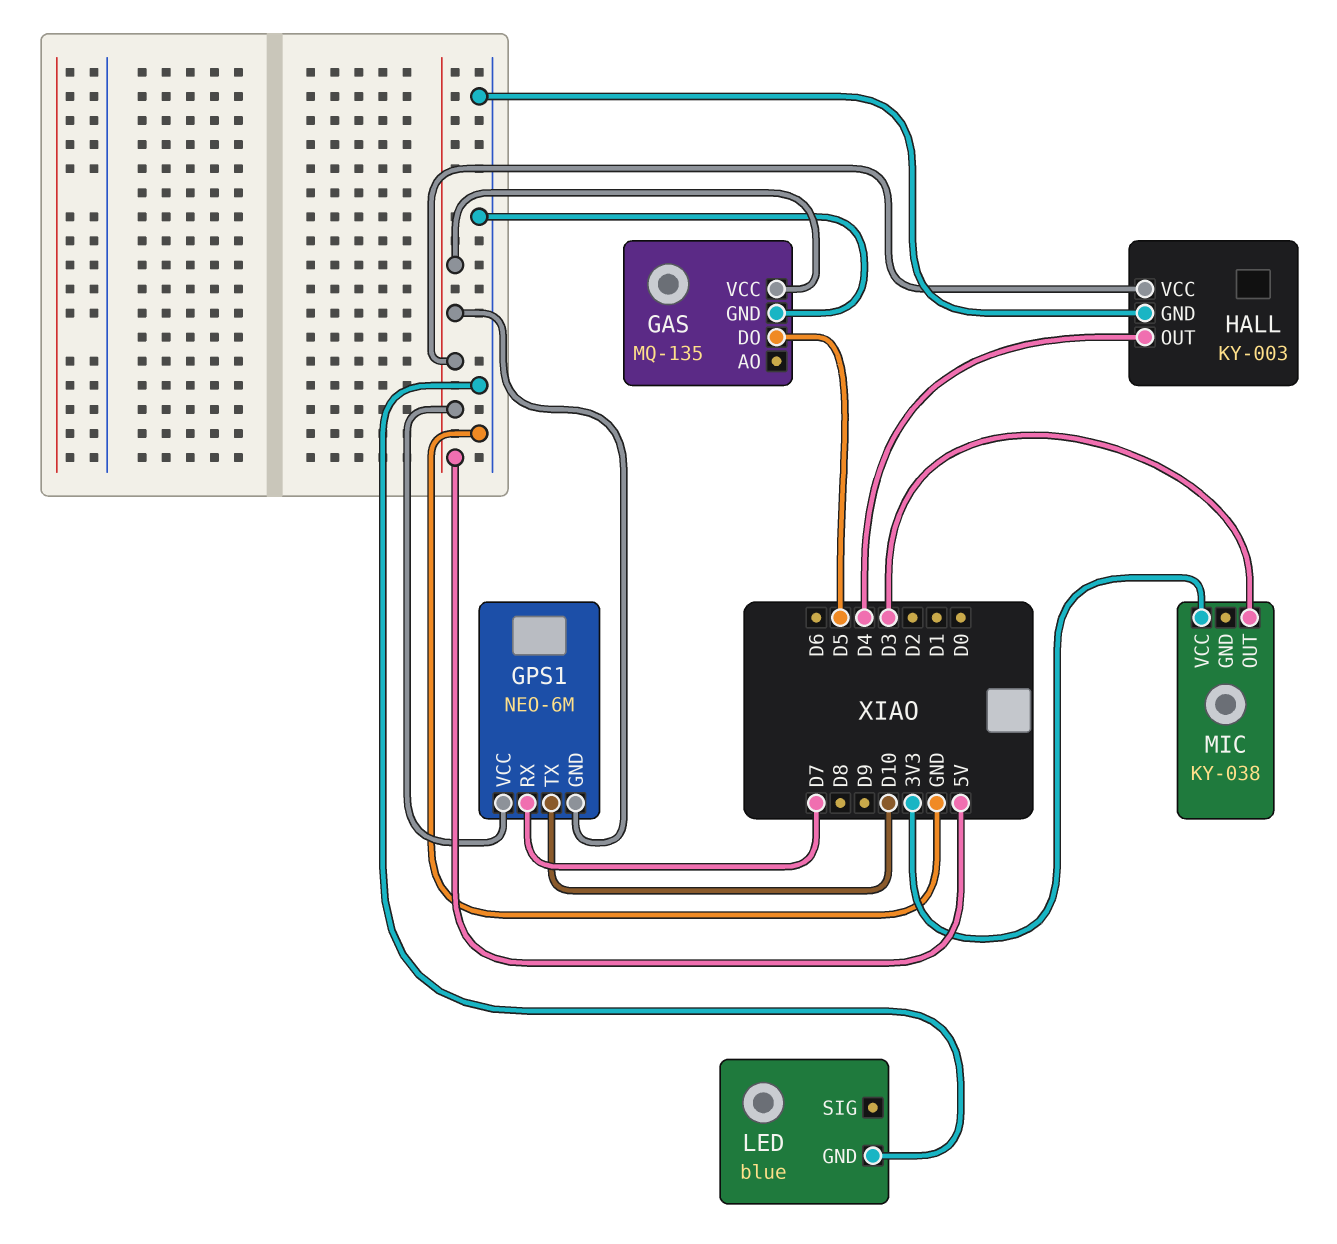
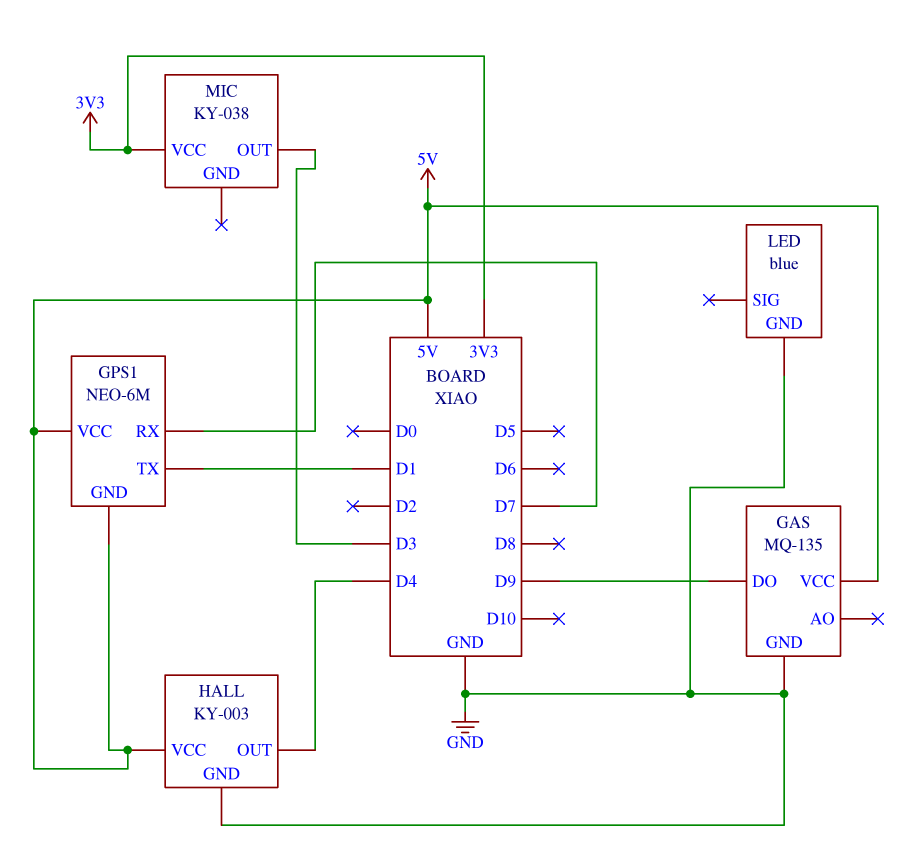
GAS pin DO: D5 -> D9
GPS1 pin TX: D10 -> D1

